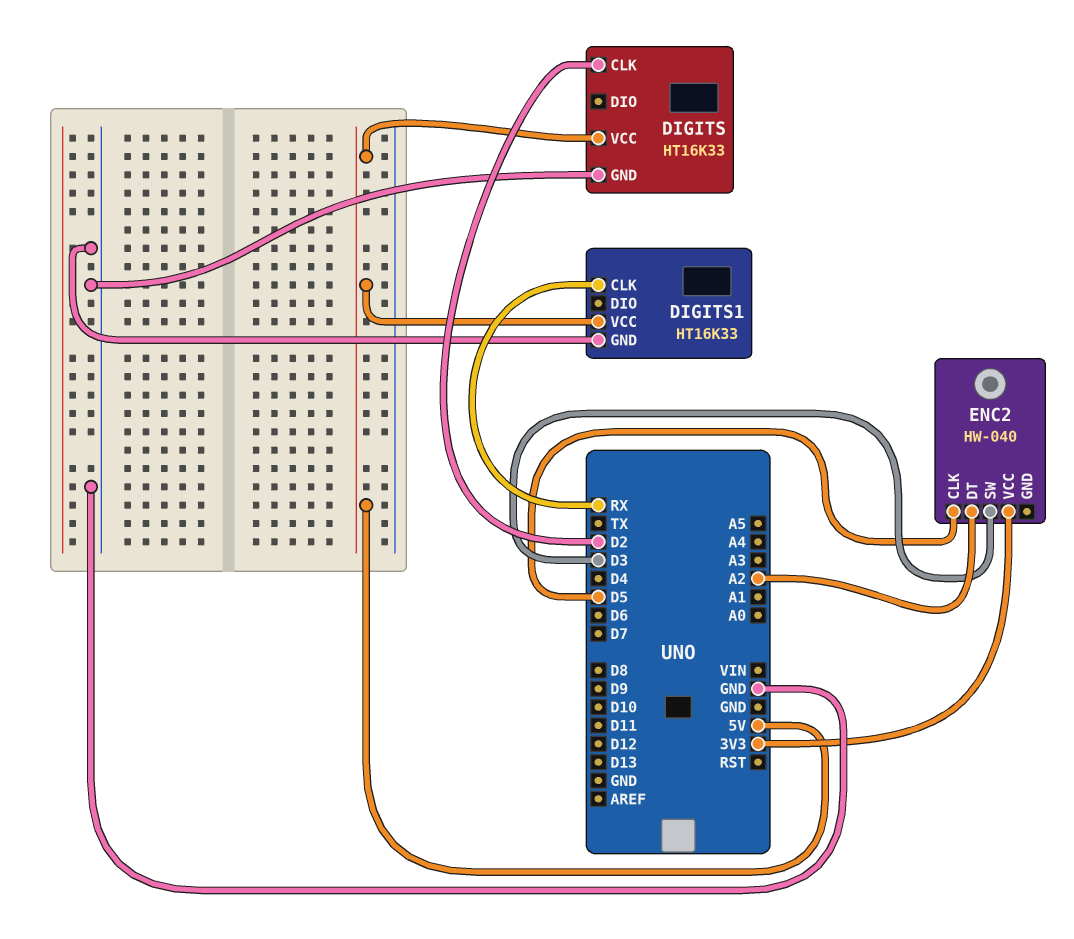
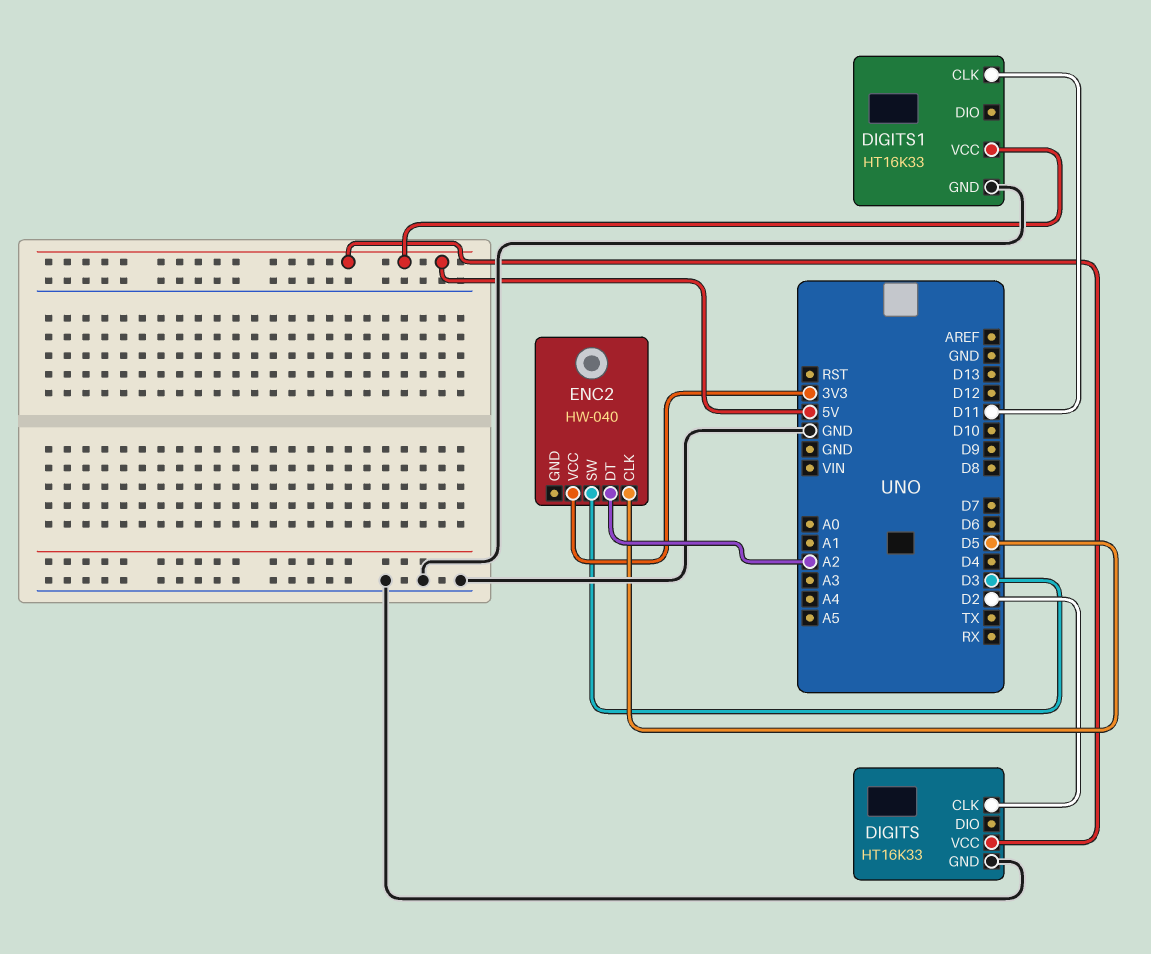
DIGITS1 pin CLK: RX -> D11

